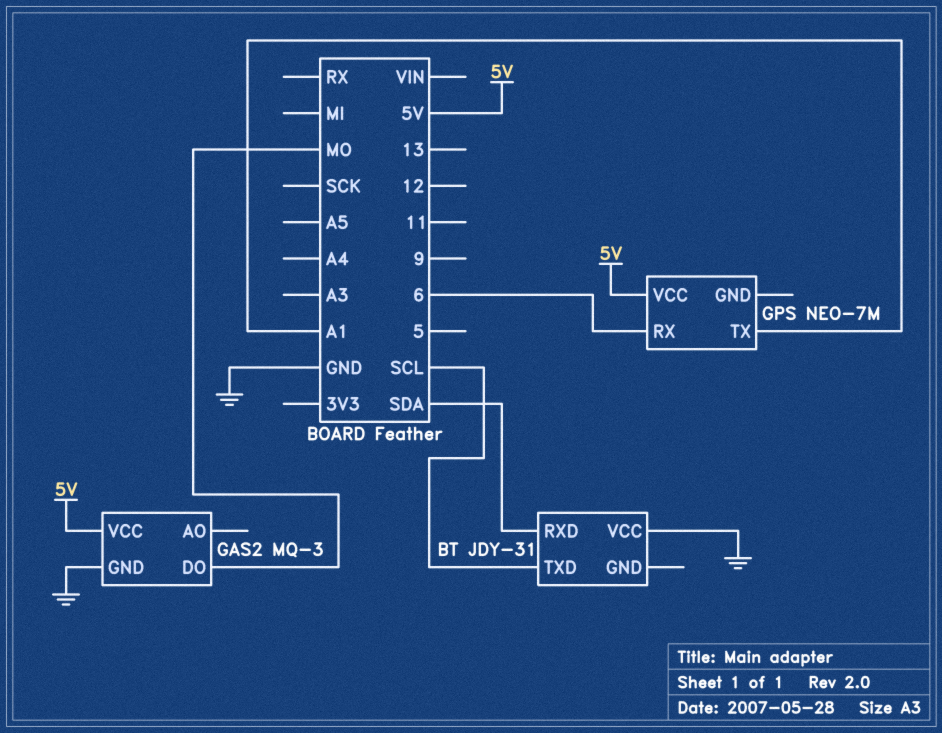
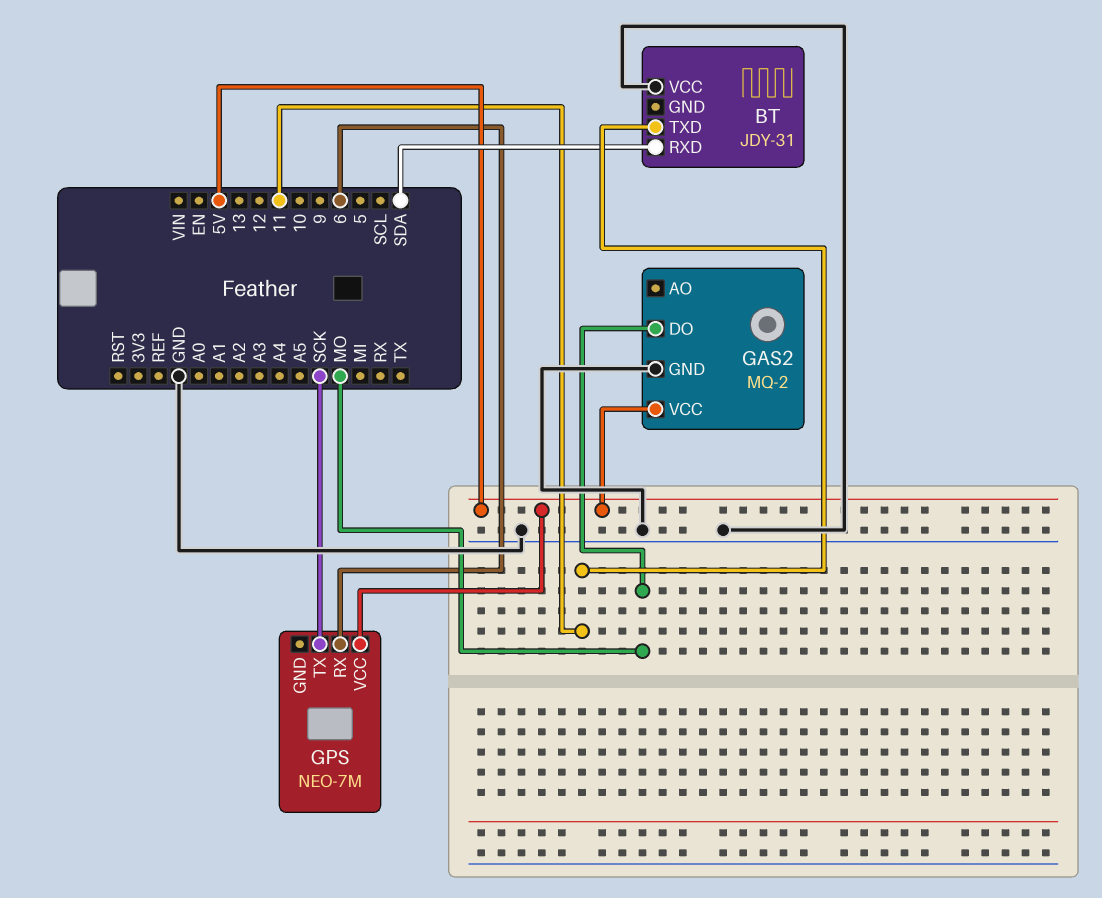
BT pin TXD: SCL -> 11
GAS2: MQ-3 -> MQ-2
GPS pin TX: A1 -> SCK

